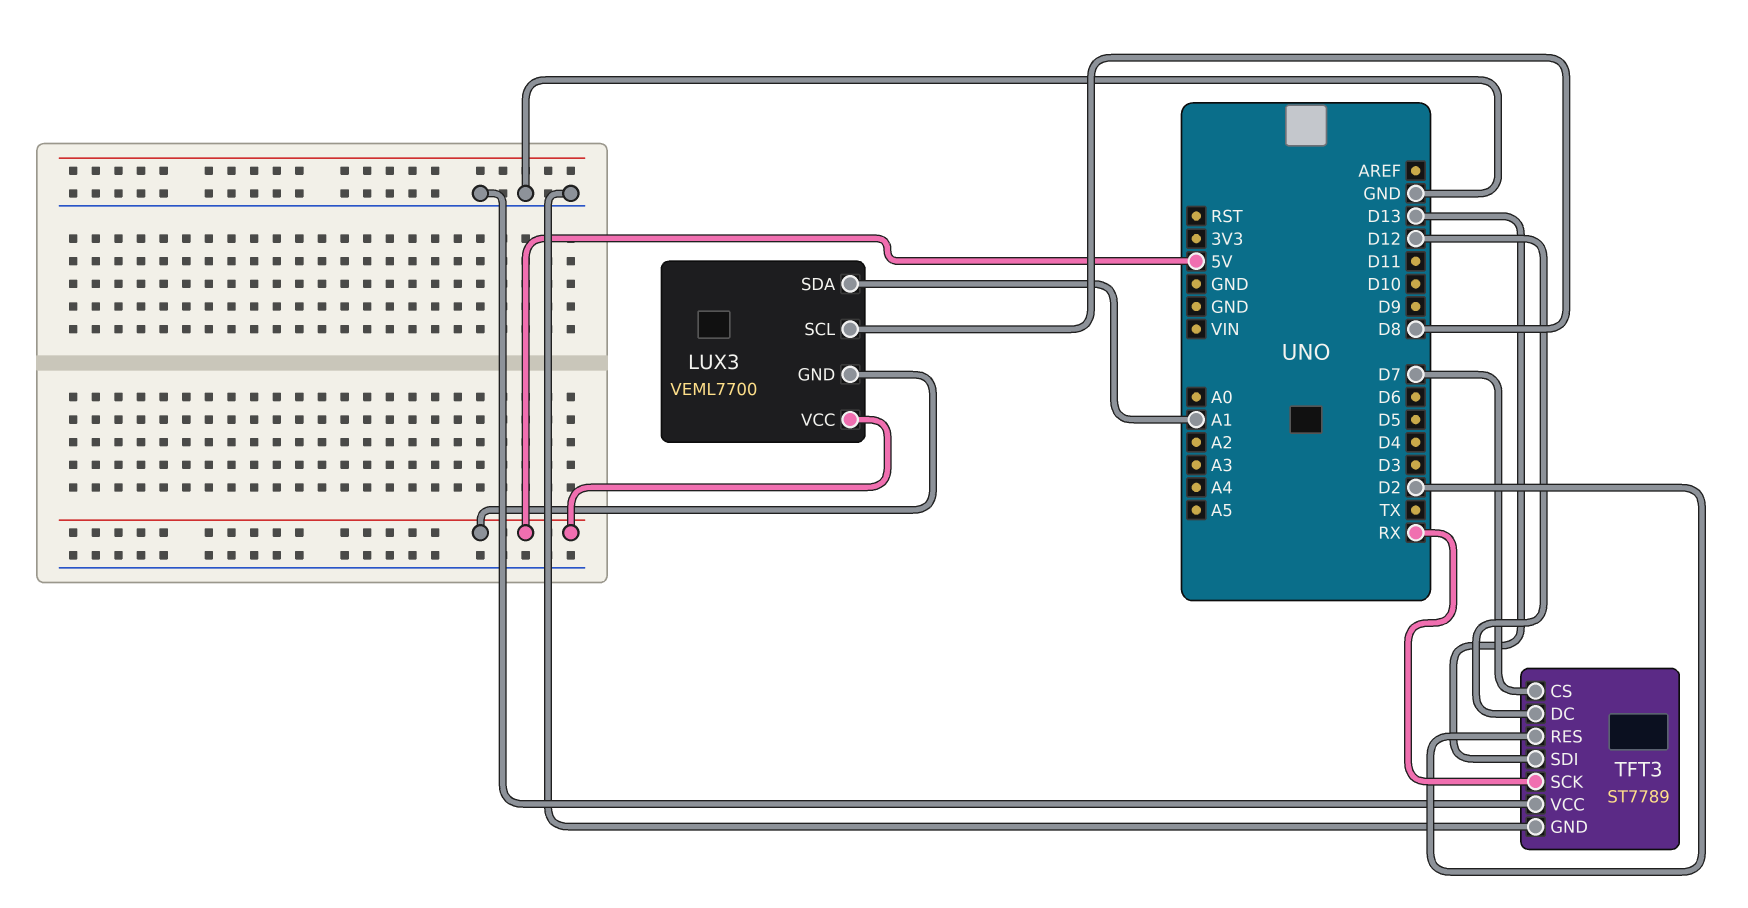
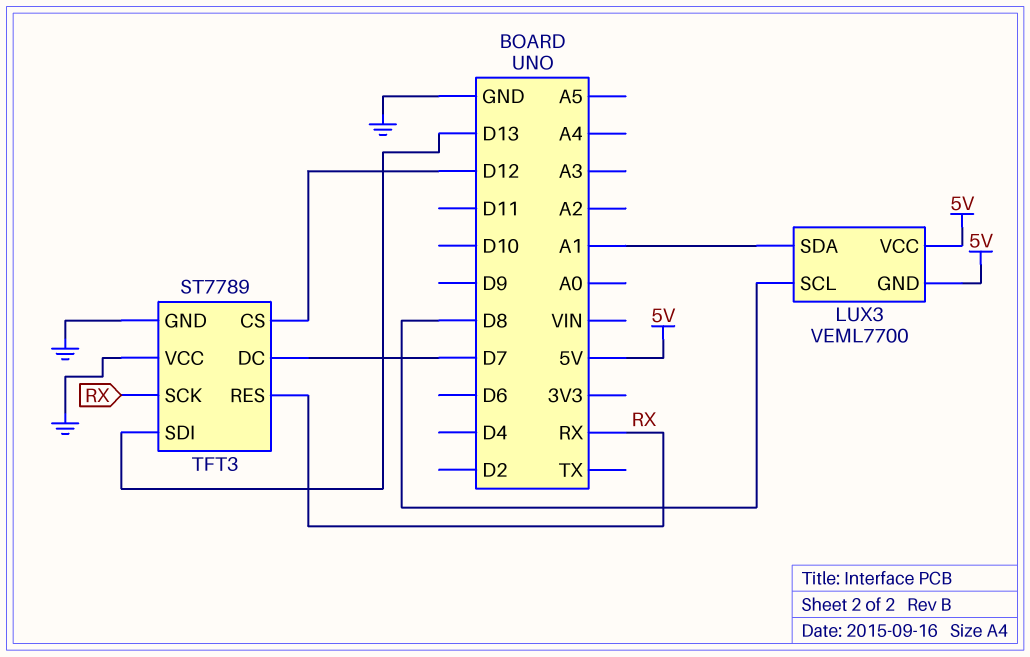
TFT3 pin CS: D7 -> D12
TFT3 pin DC: D12 -> D7
TFT3 pin RES: D2 -> RX

